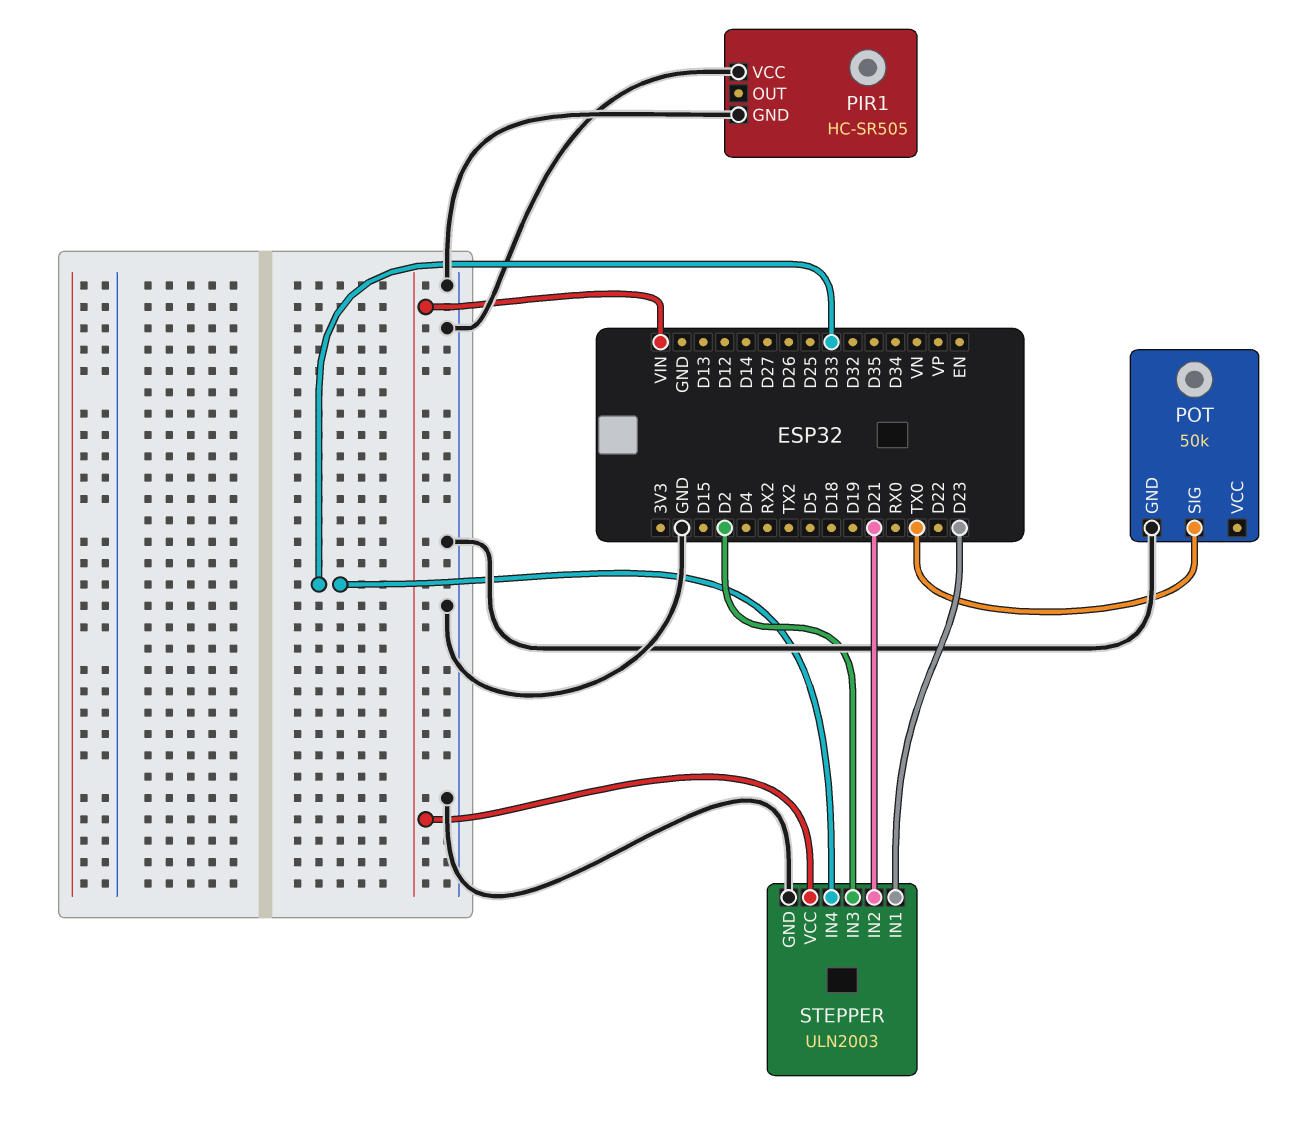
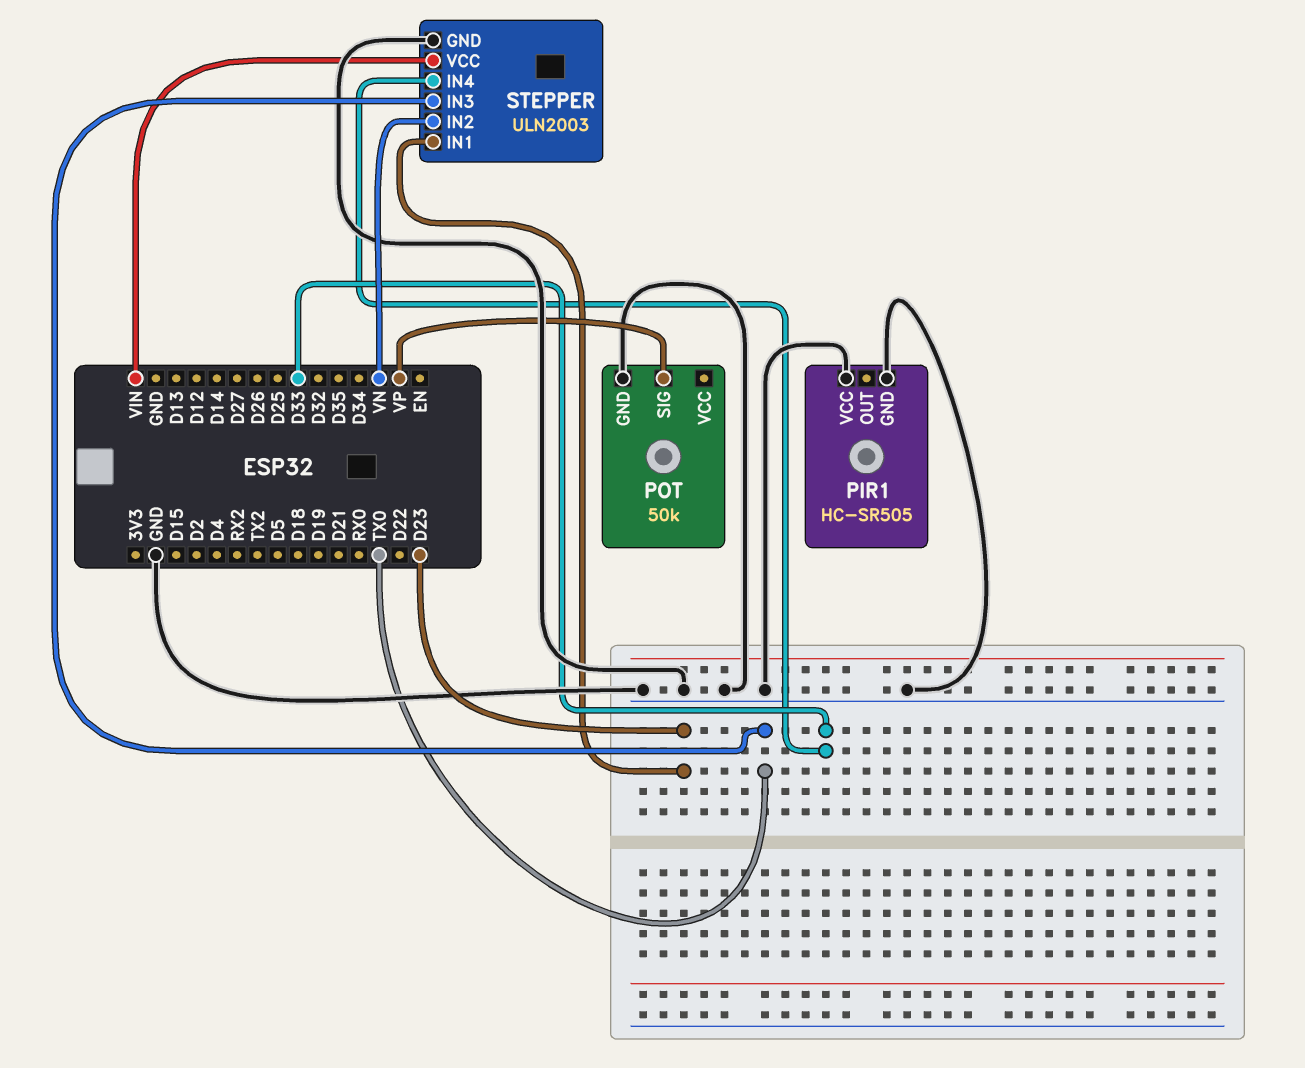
POT pin SIG: TX0 -> VP
STEPPER pin IN2: D21 -> VN
STEPPER pin IN3: D2 -> TX0

